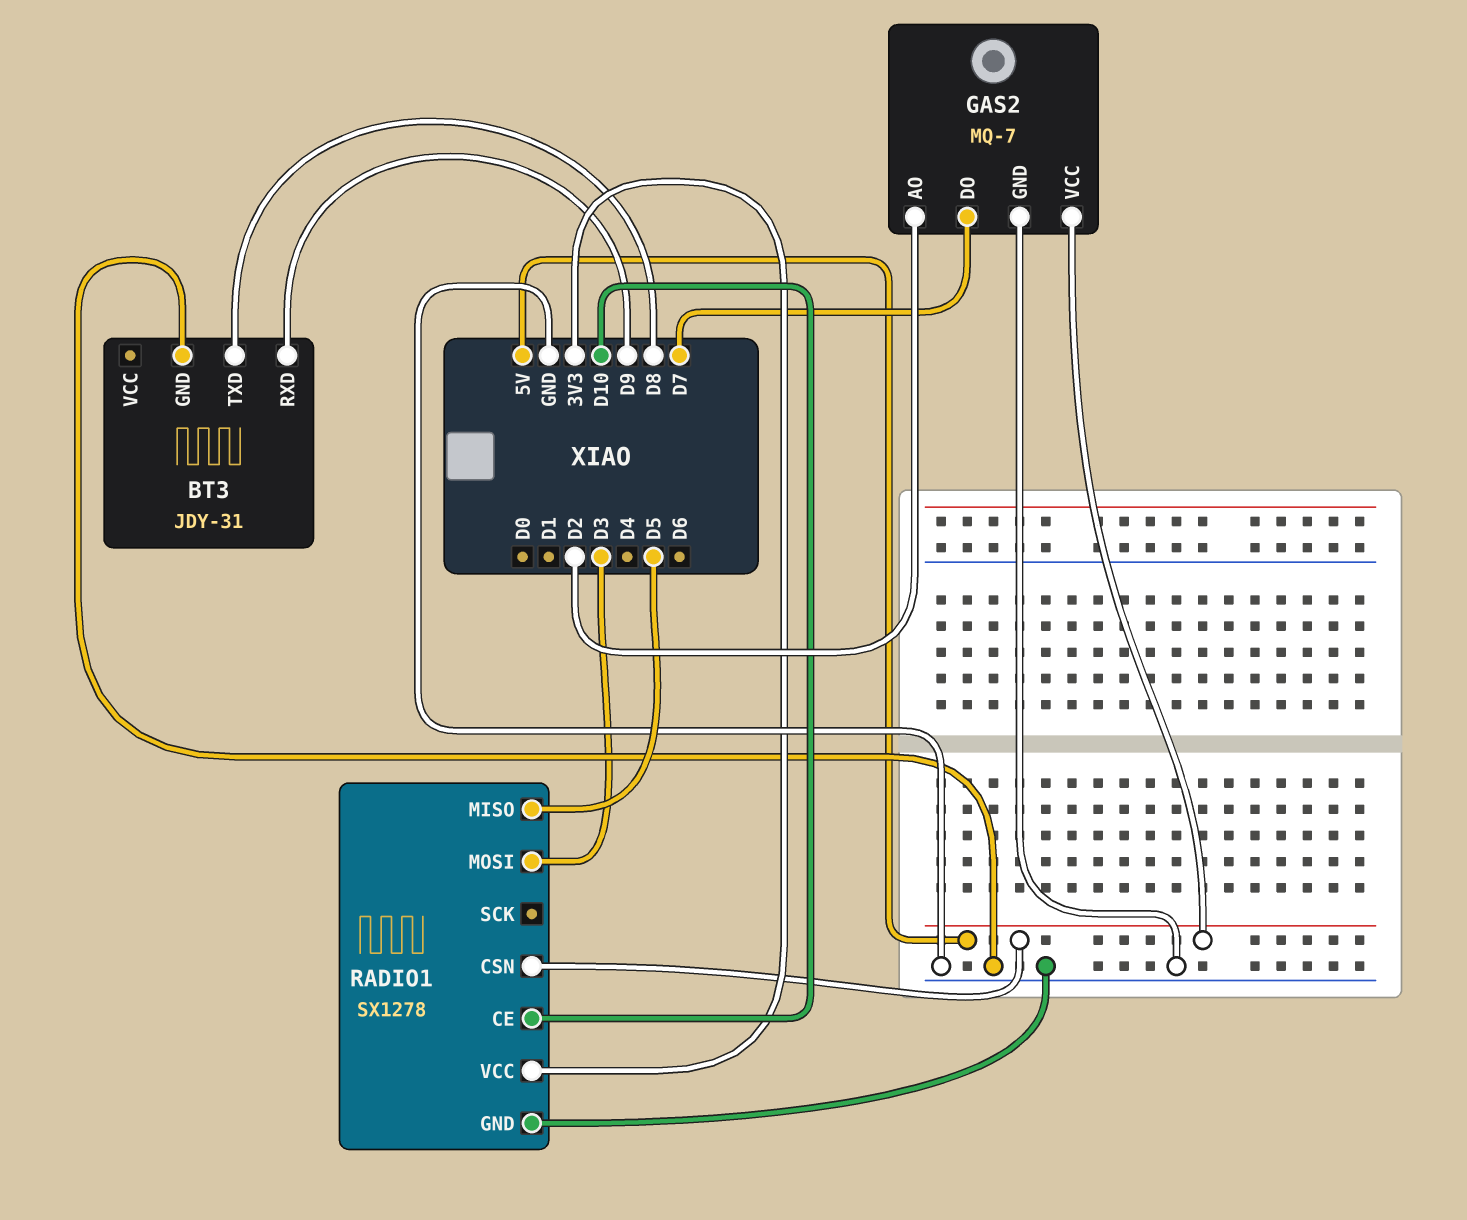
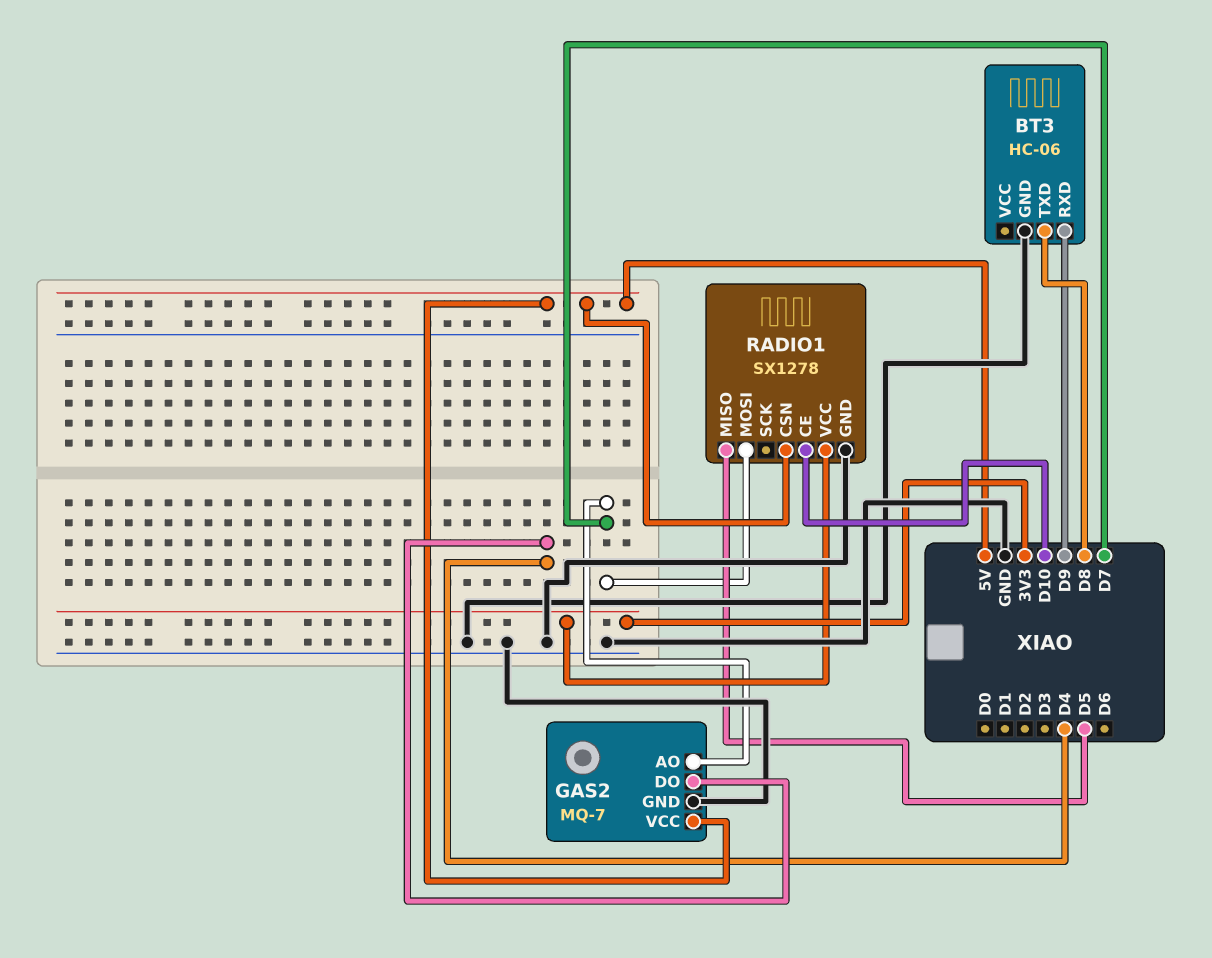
BT3: JDY-31 -> HC-06
GAS2 pin AO: D2 -> D7
GAS2 pin DO: D7 -> D4
RADIO1 pin MOSI: D3 -> D7

